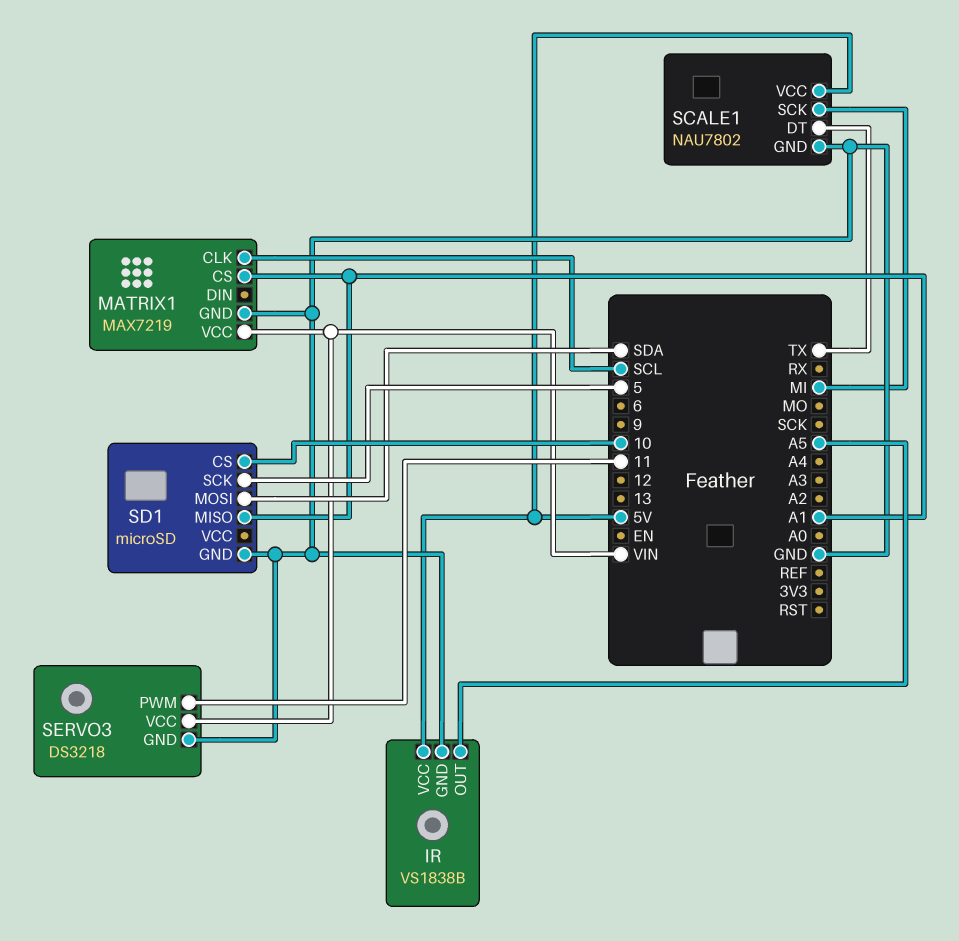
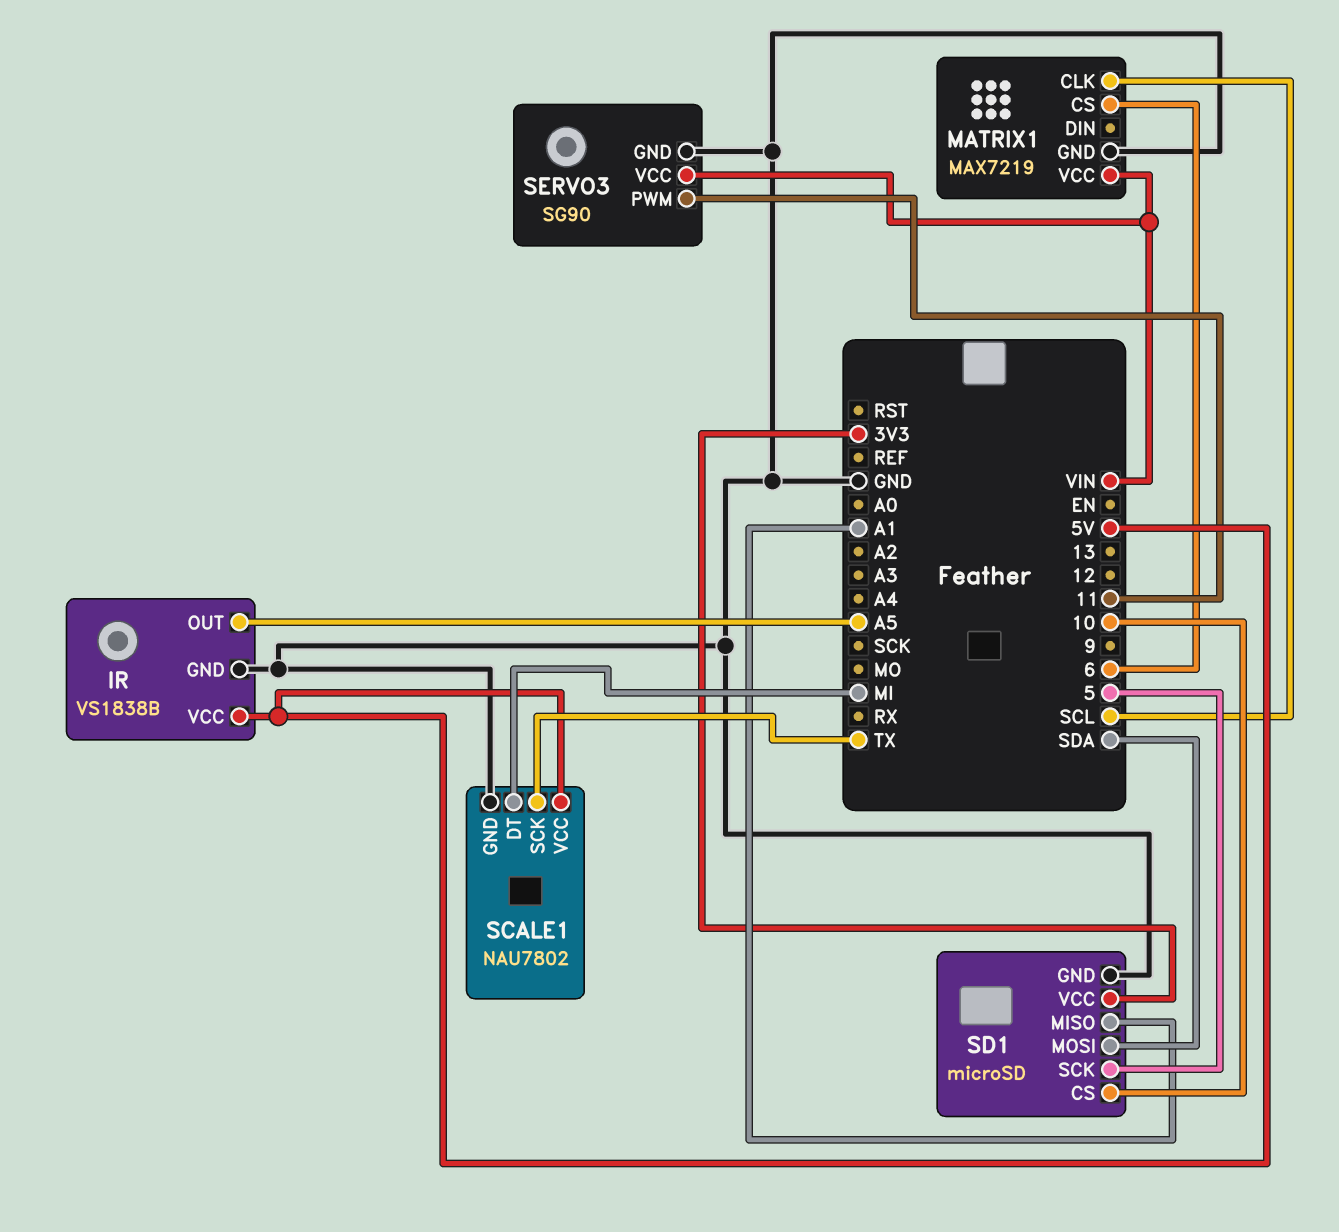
MATRIX1 pin CS: A1 -> 6
SCALE1 pin DT: TX -> MI
SCALE1 pin SCK: MI -> TX
SD1 pin VCC: none -> 3V3
SERVO3: DS3218 -> SG90

